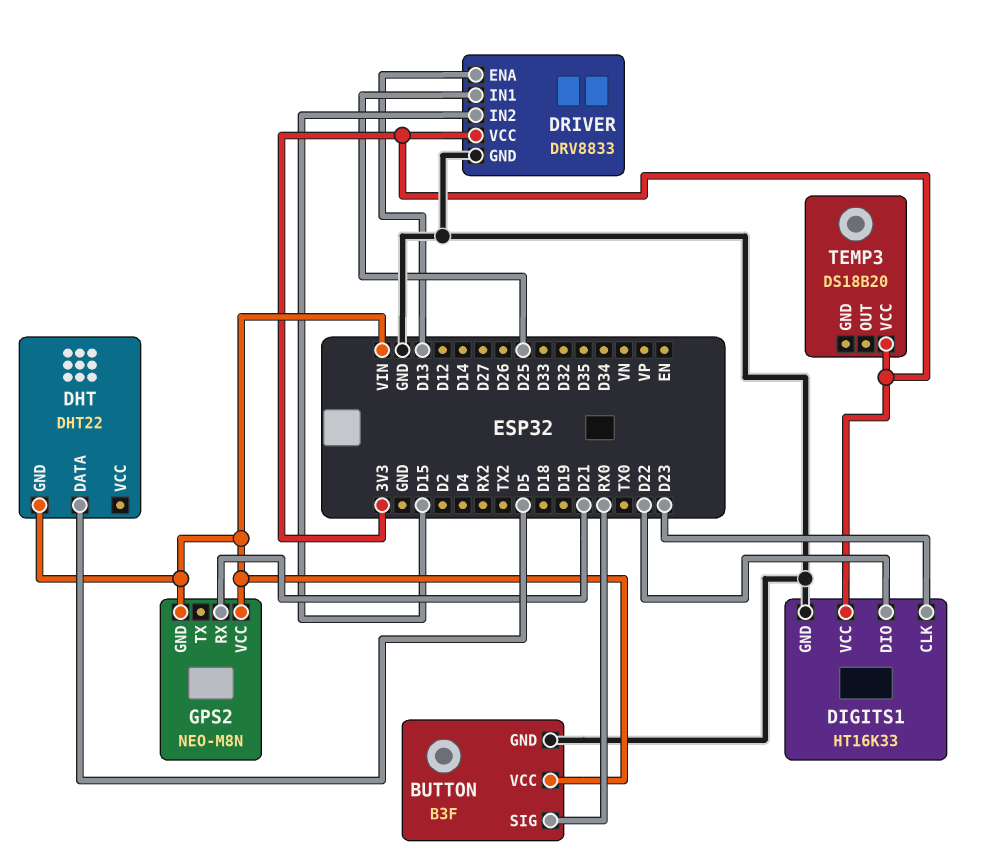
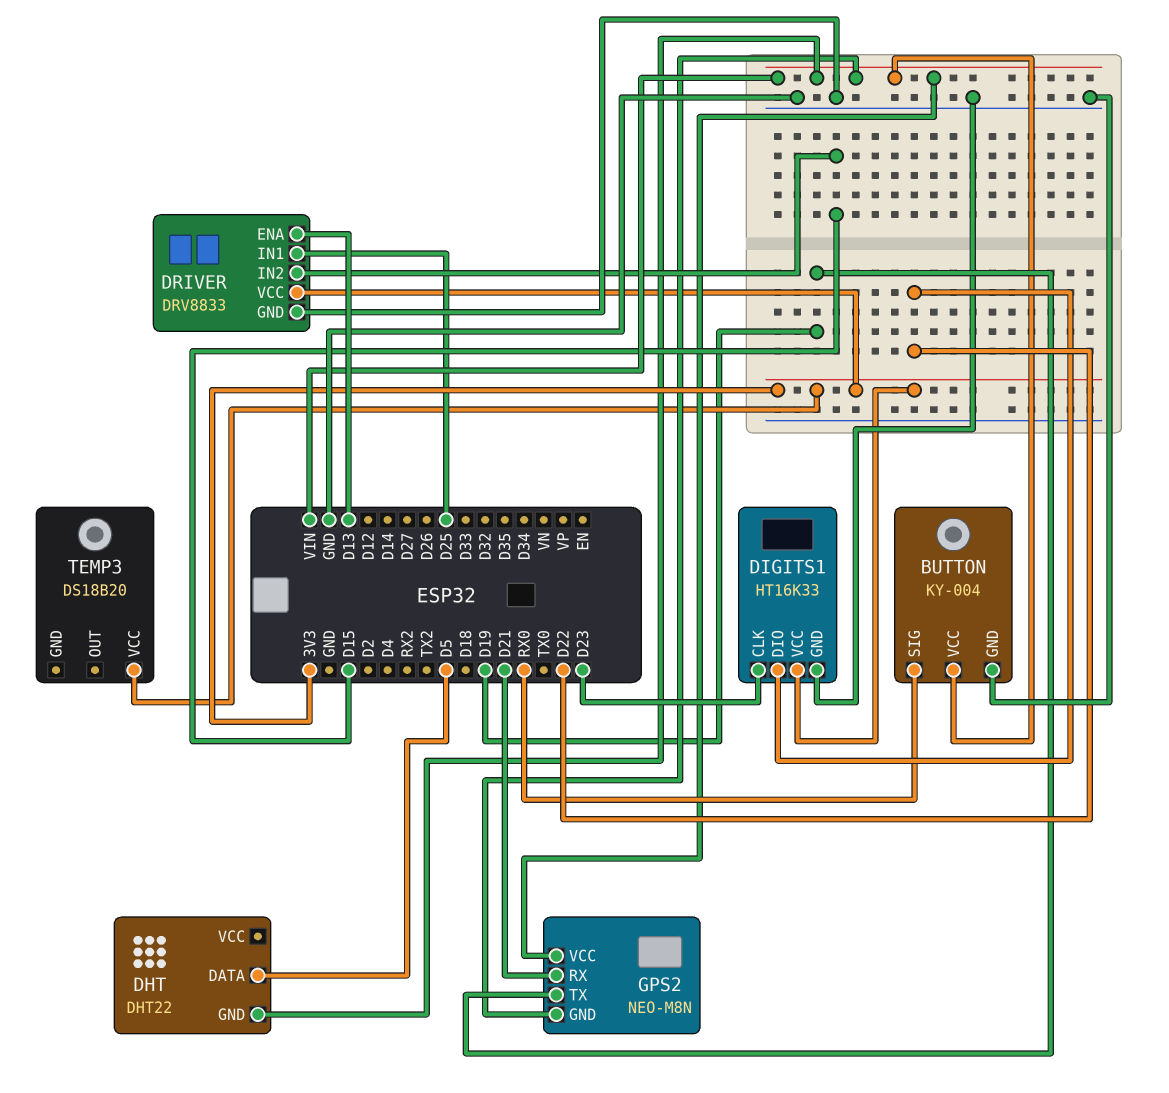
BUTTON: B3F -> KY-004
GPS2 pin TX: none -> D19

